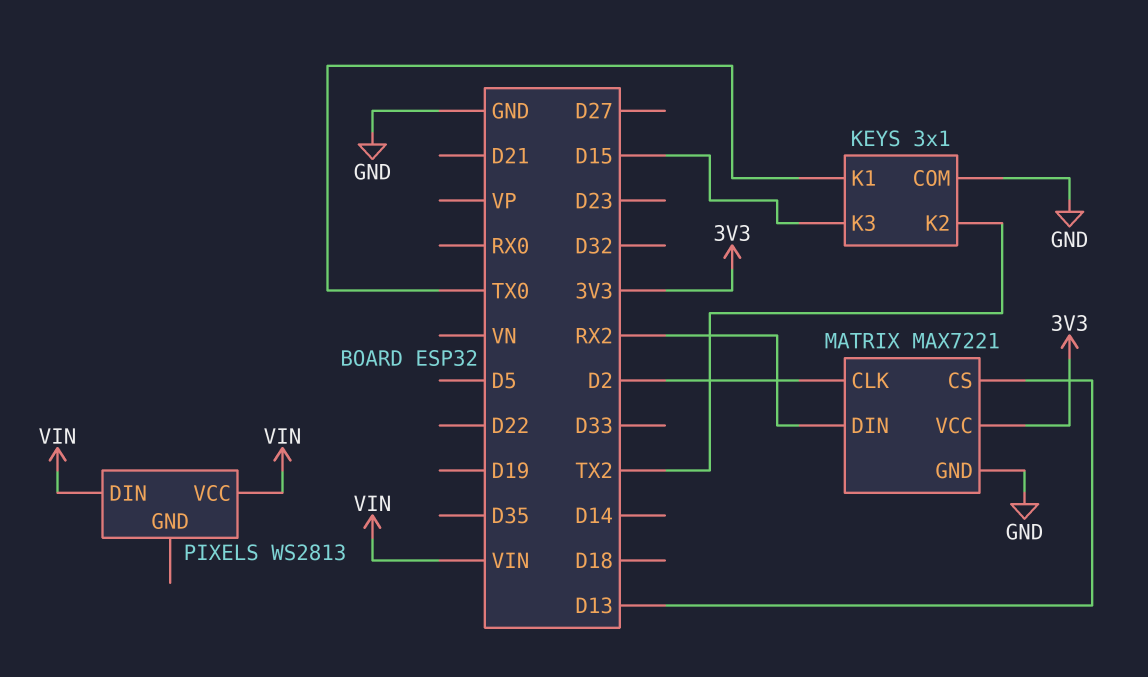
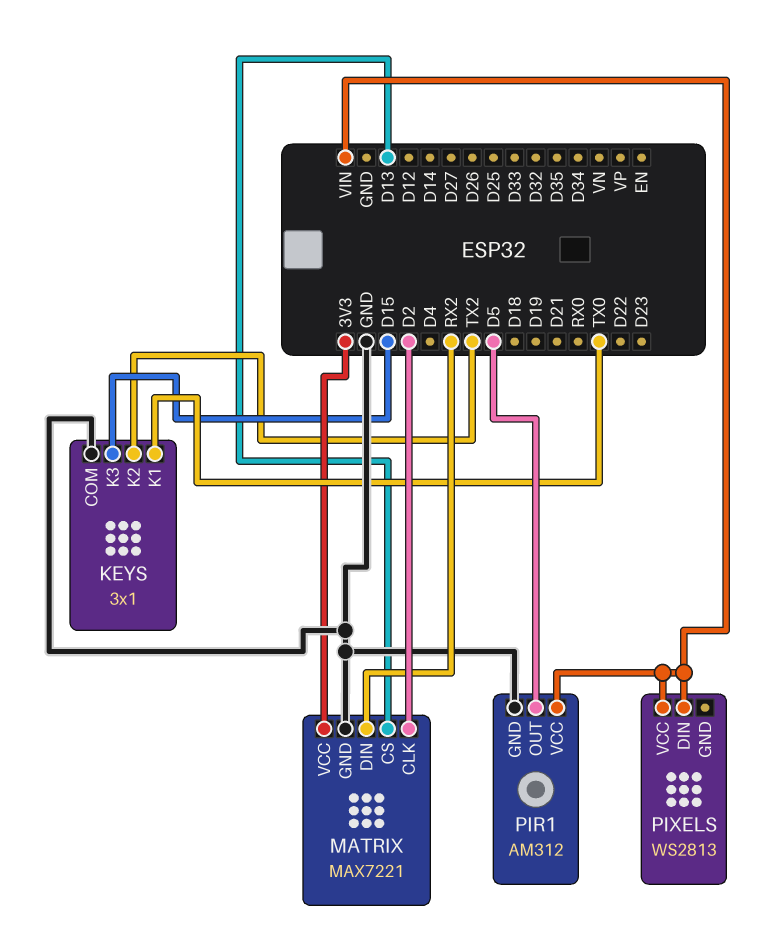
PIR1: none -> AM312
PIR1 pin GND: none -> GND
PIR1 pin OUT: none -> D5
PIR1 pin VCC: none -> VIN

